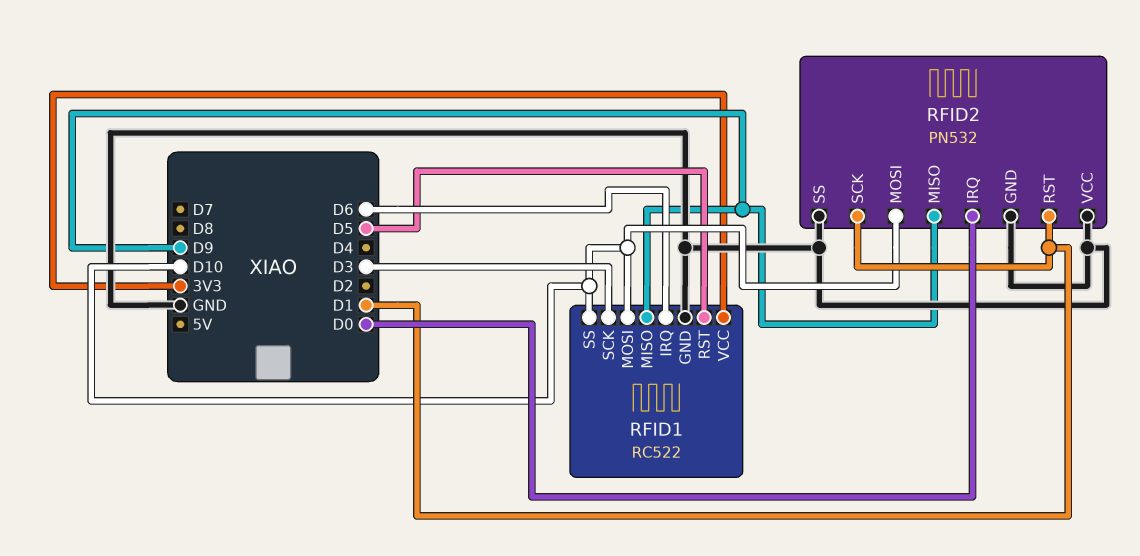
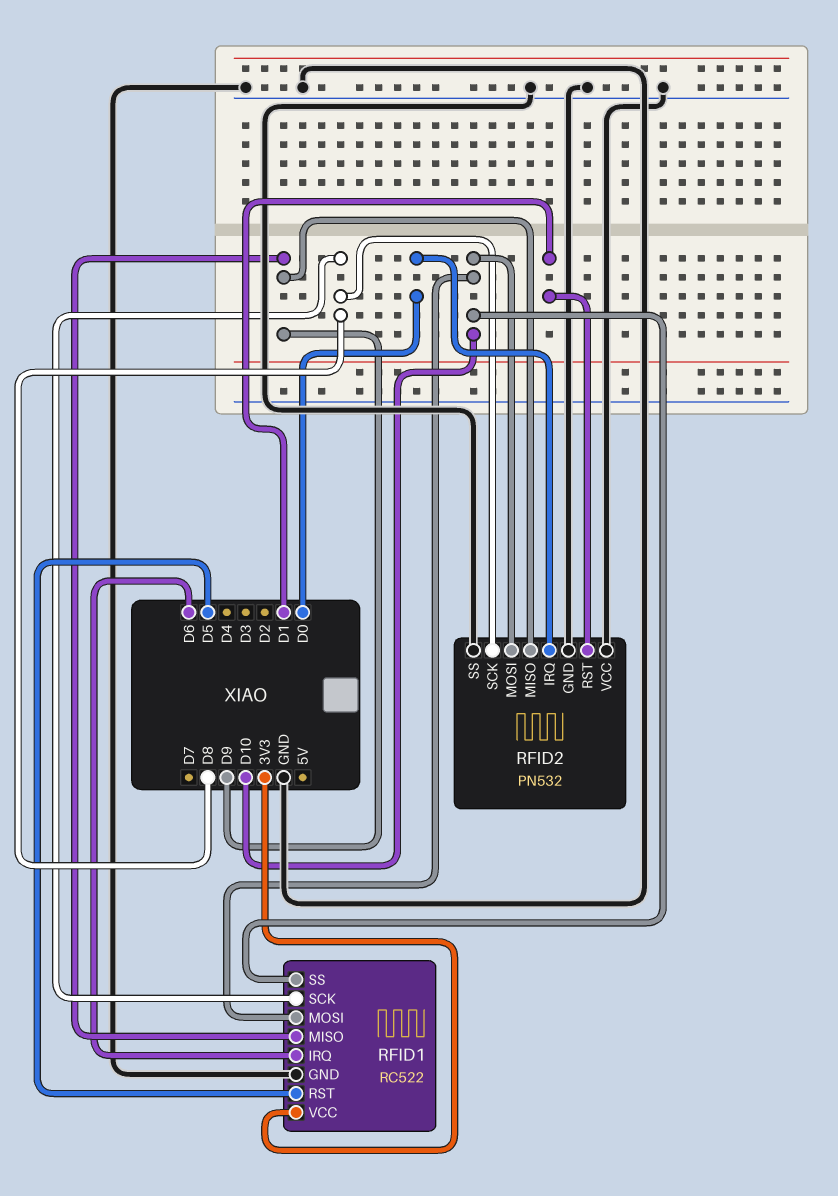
RFID1 pin SCK: D3 -> D8
RFID2 pin SCK: D1 -> D8

